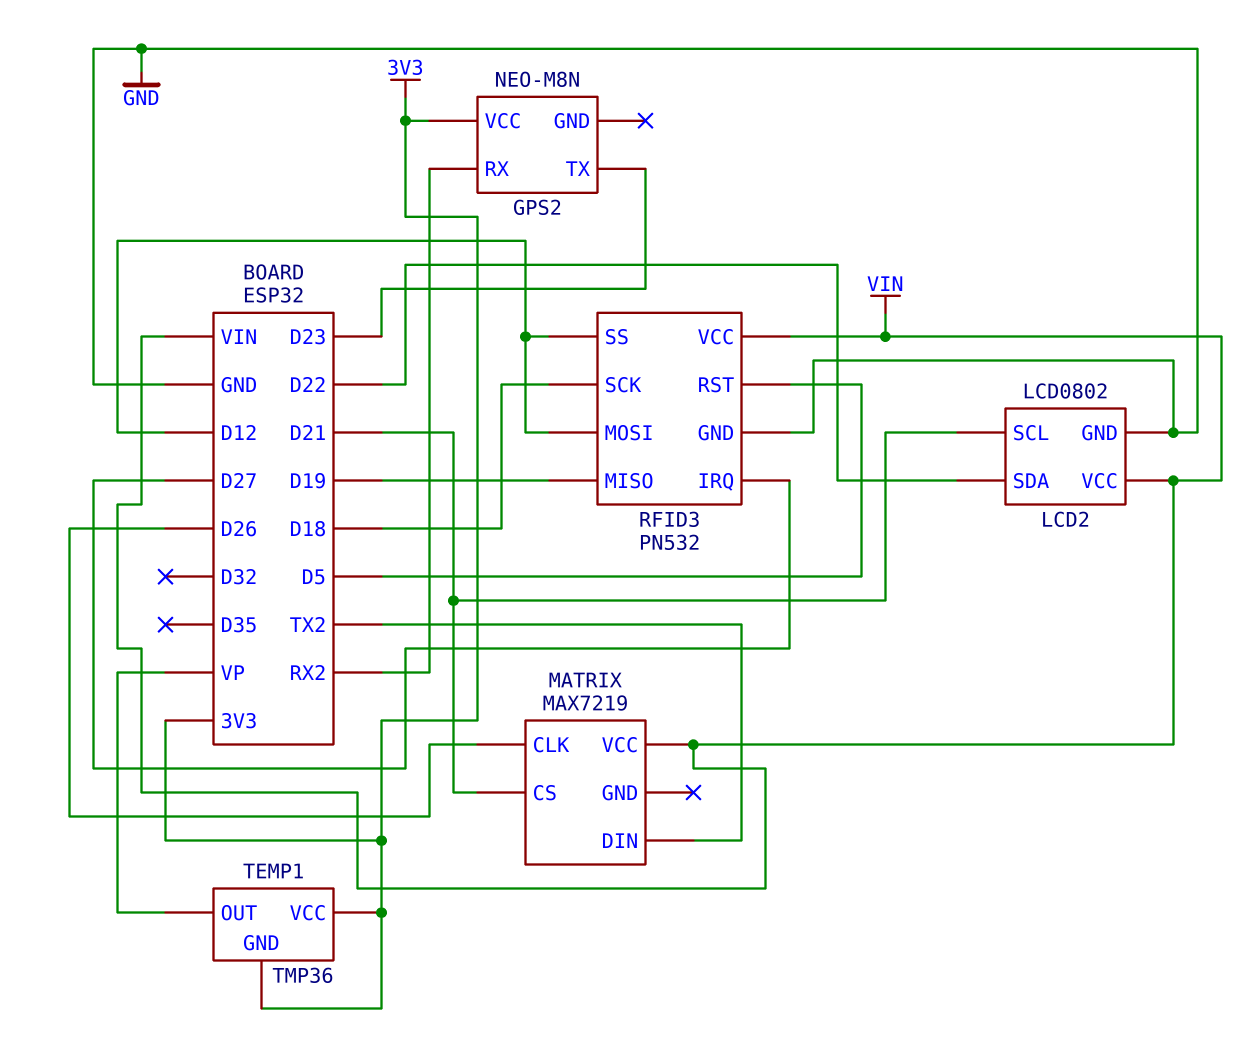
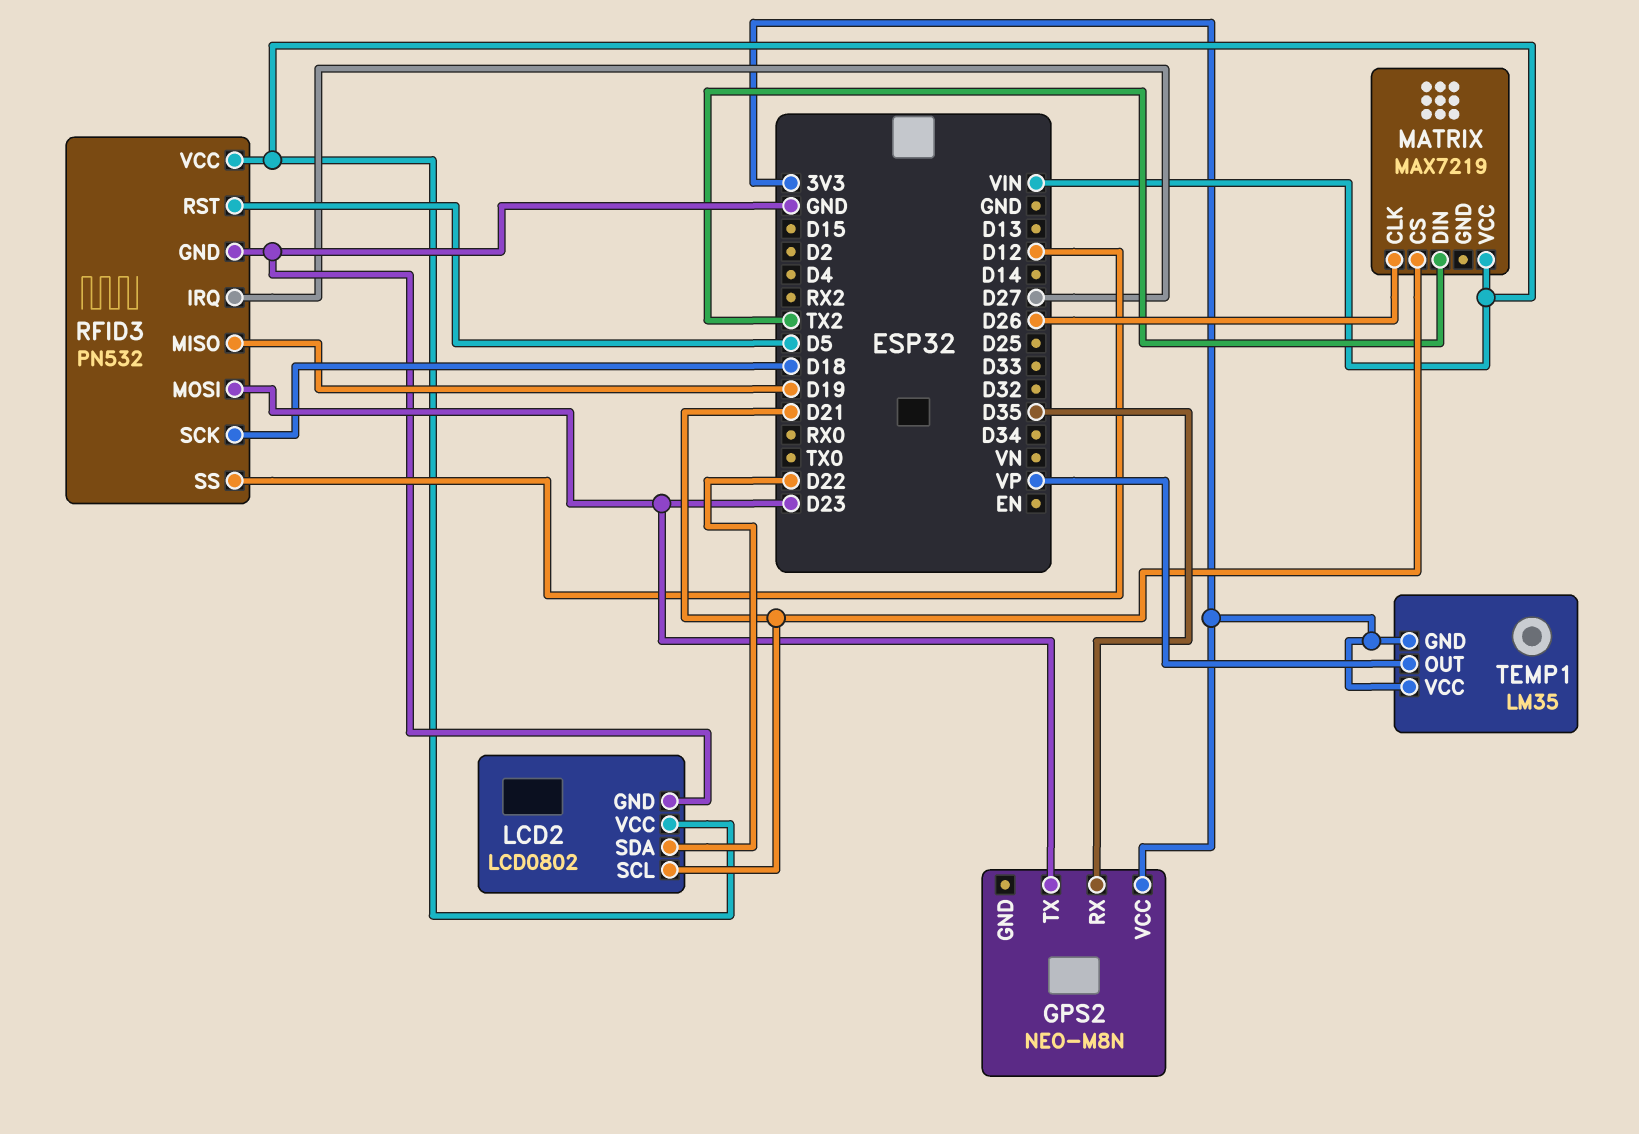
GPS2 pin RX: RX2 -> D35
RFID3 pin MOSI: D12 -> D23
TEMP1: TMP36 -> LM35

